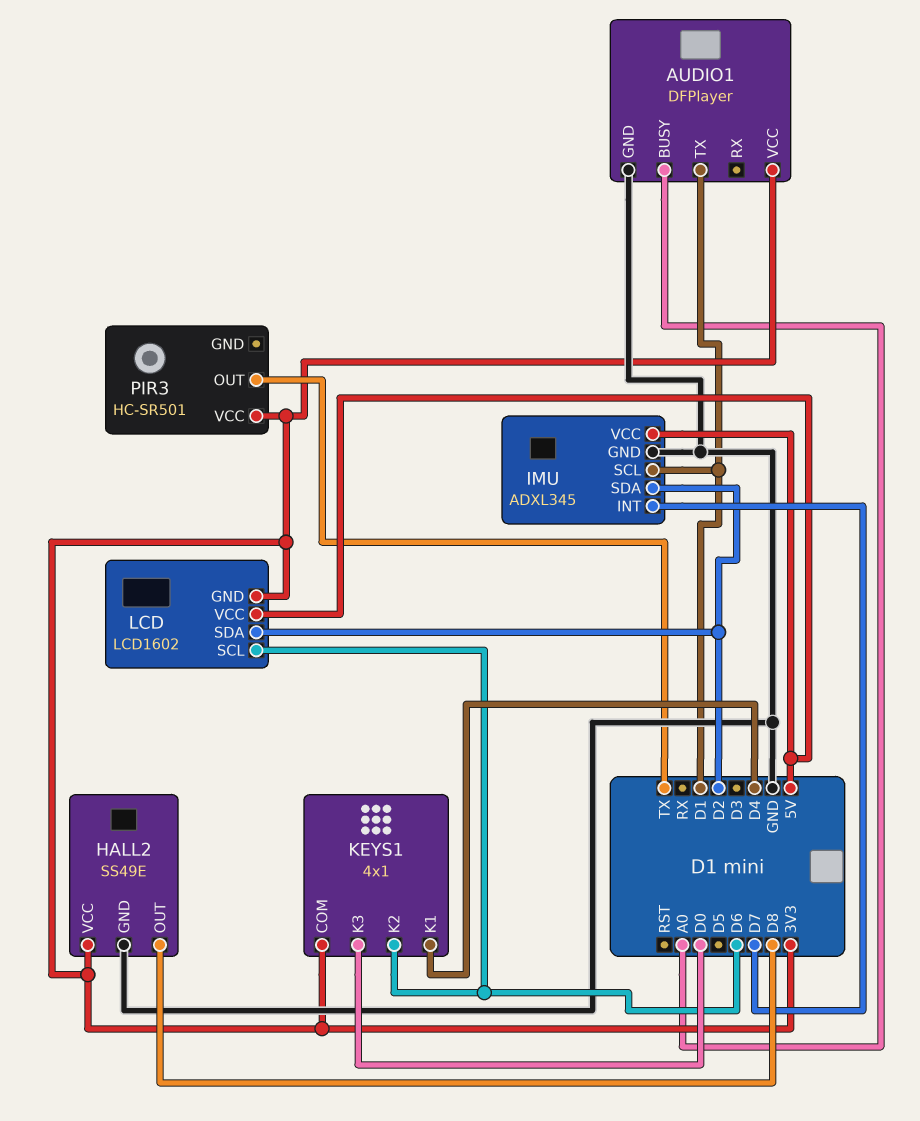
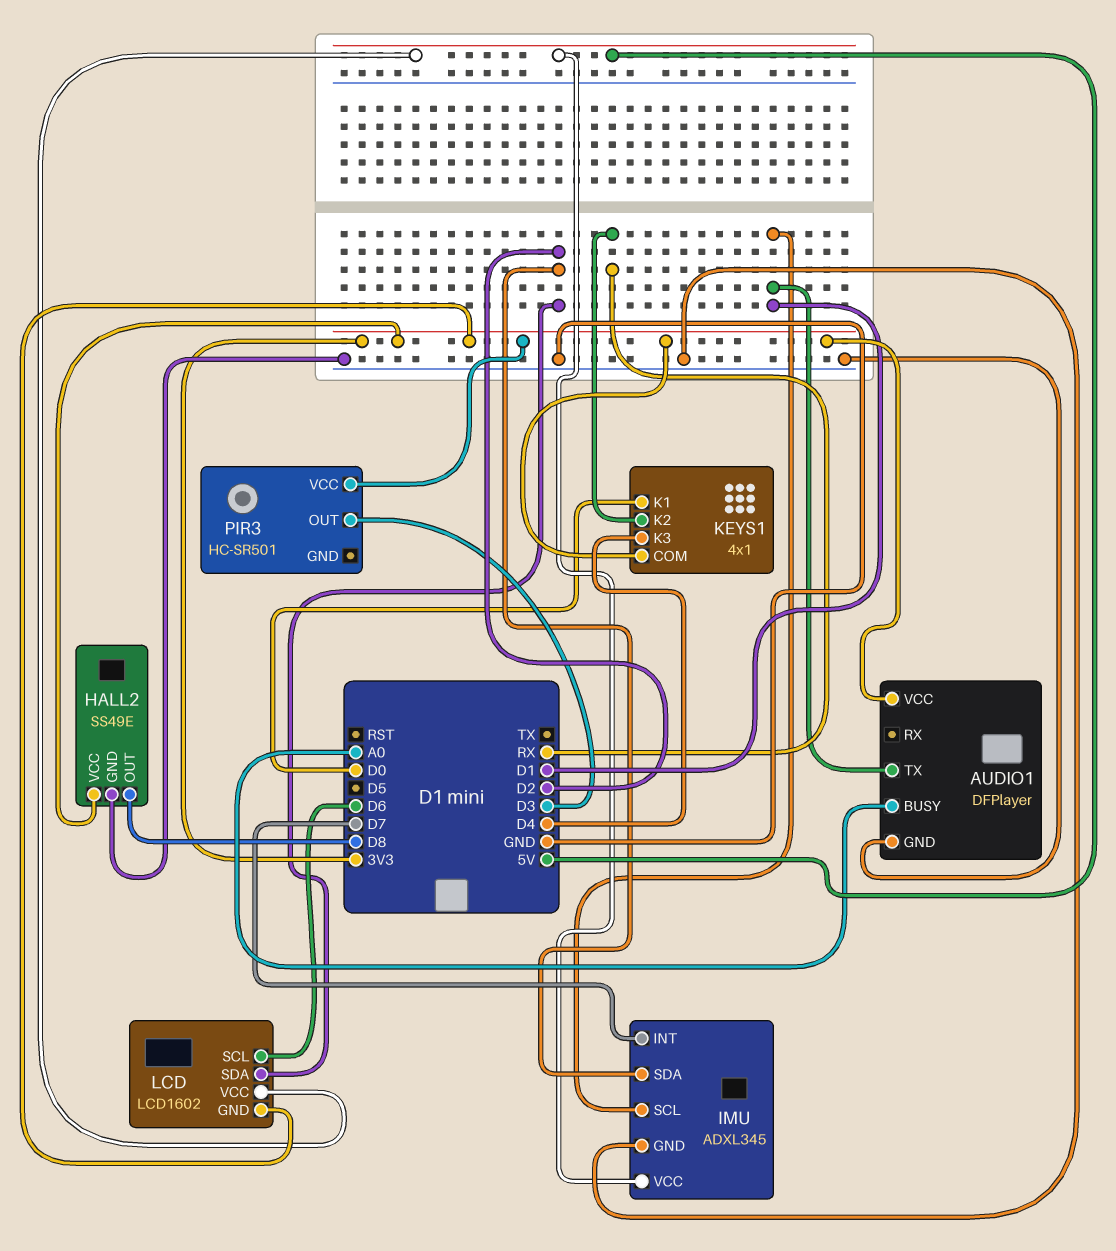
KEYS1 pin K1: D4 -> D0
KEYS1 pin K2: D6 -> RX
KEYS1 pin K3: D0 -> D4
PIR3 pin OUT: TX -> D3

